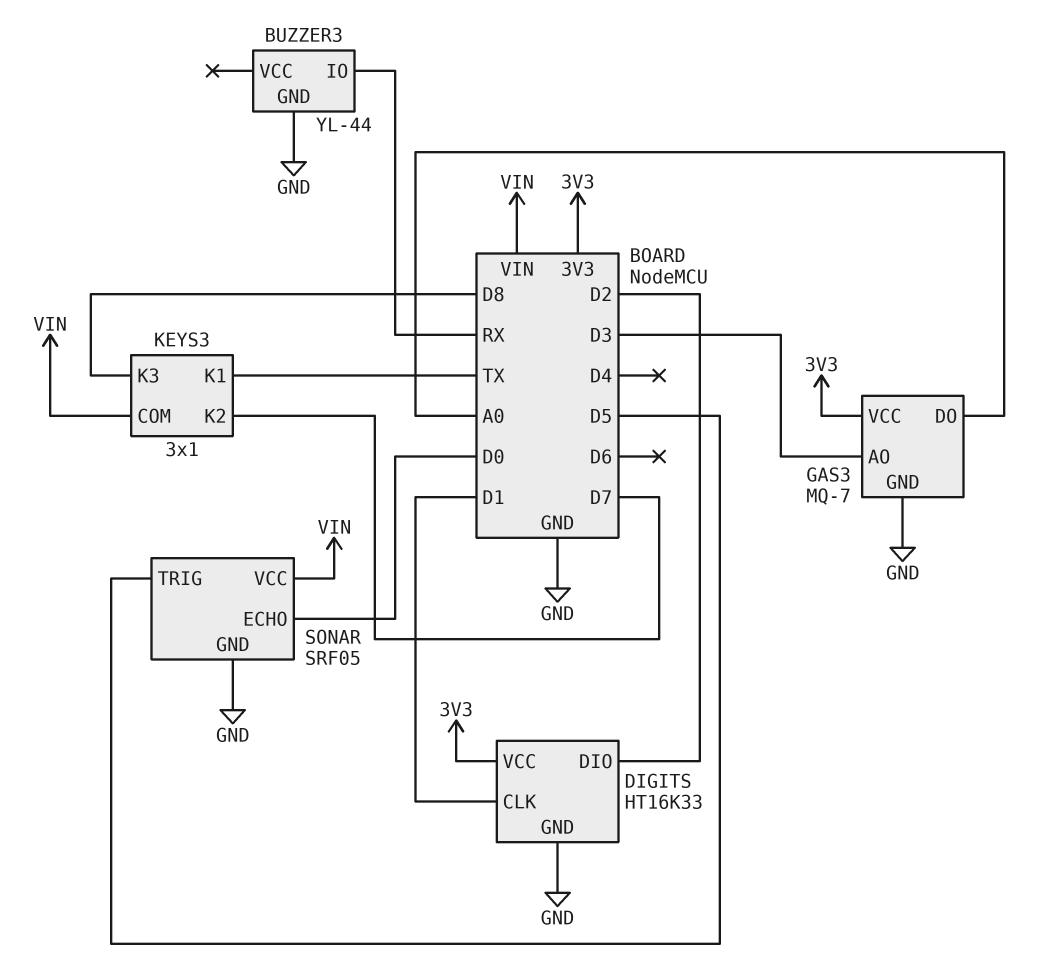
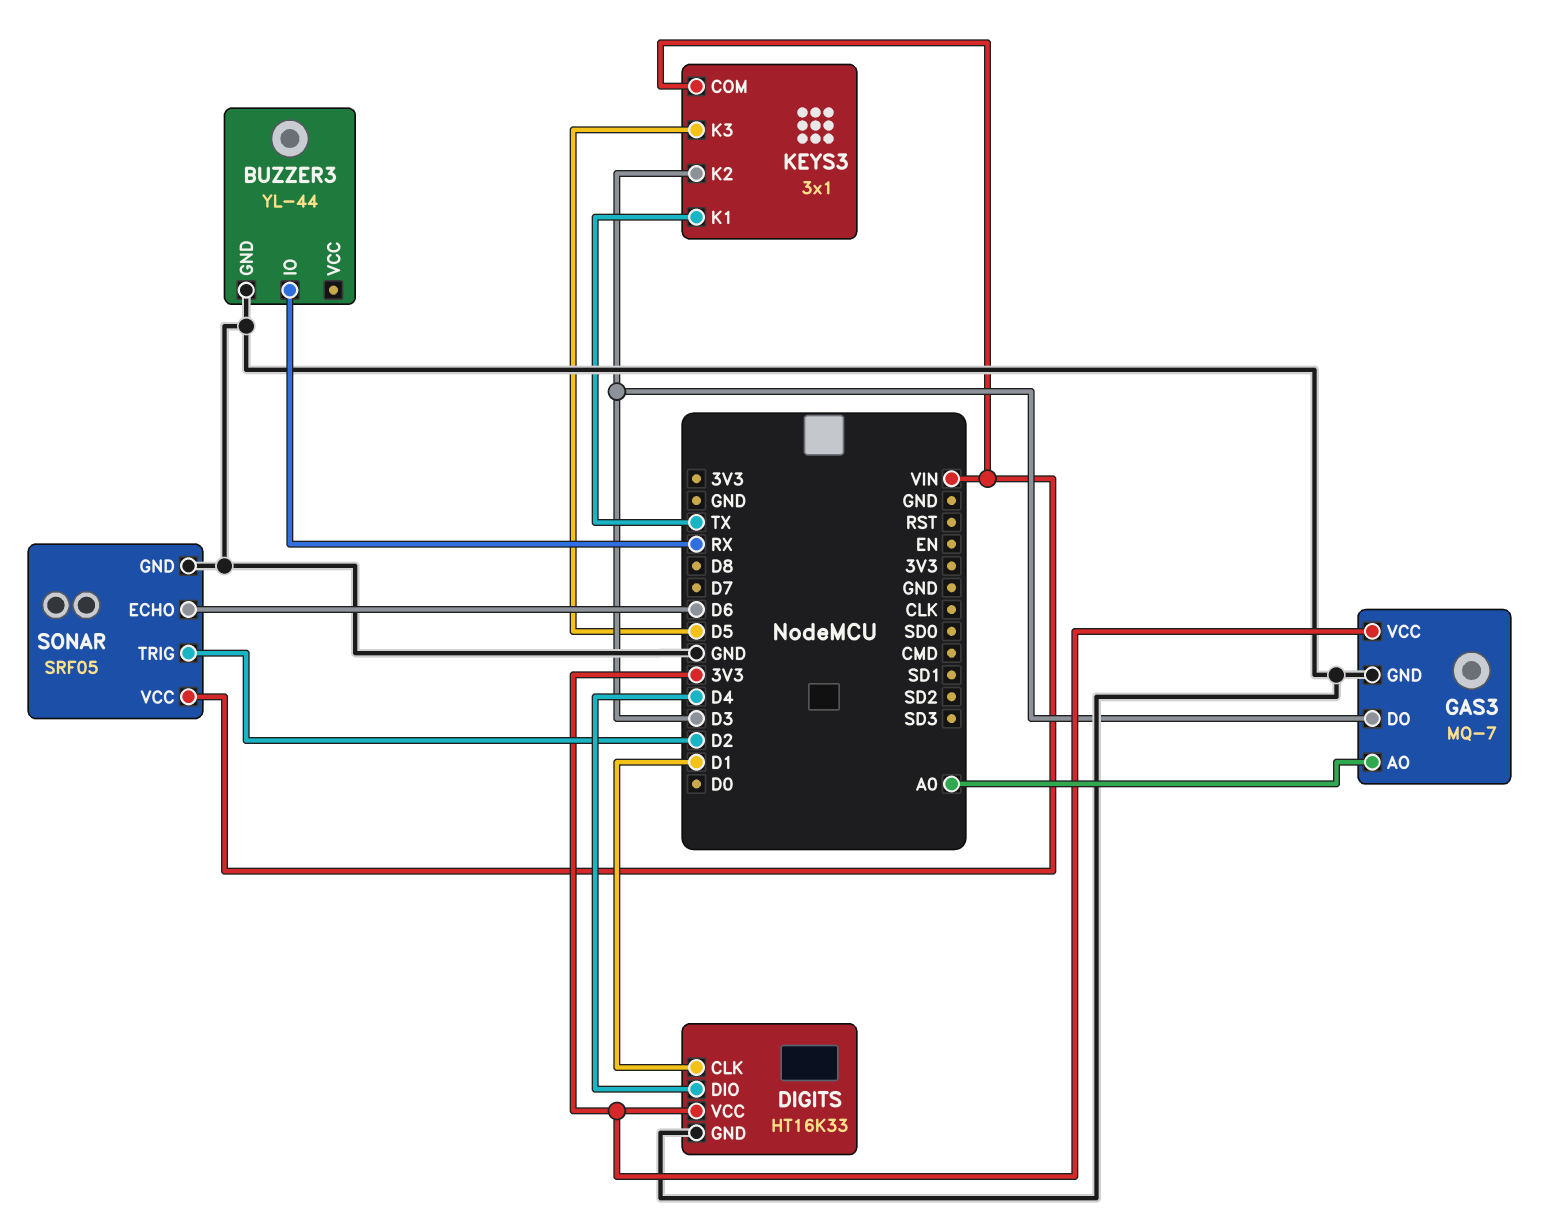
DIGITS pin DIO: D2 -> D4
GAS3 pin AO: D3 -> A0
GAS3 pin DO: A0 -> D3
KEYS3 pin K2: D7 -> D3
KEYS3 pin K3: D8 -> D5
SONAR pin ECHO: D0 -> D6
SONAR pin TRIG: D5 -> D2

